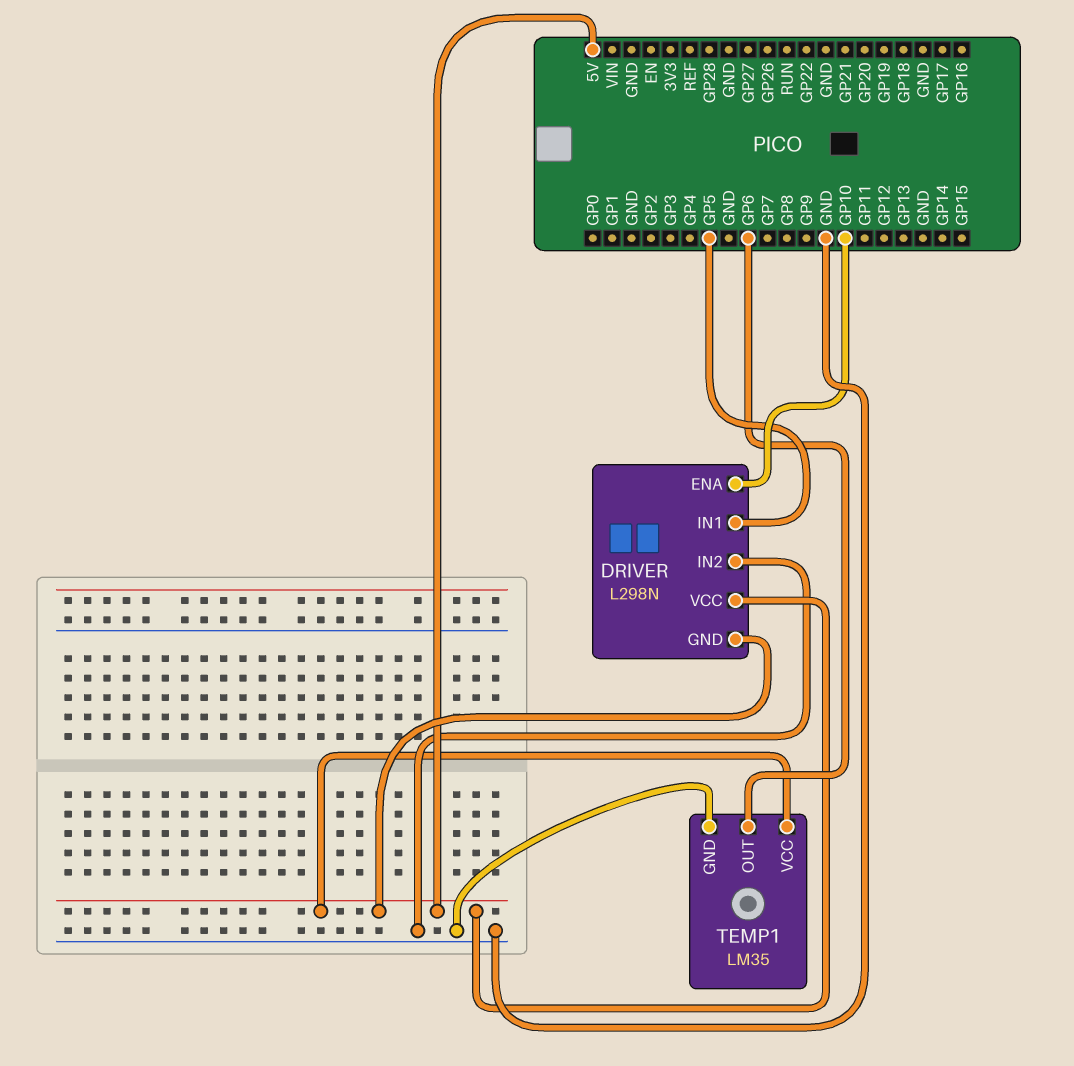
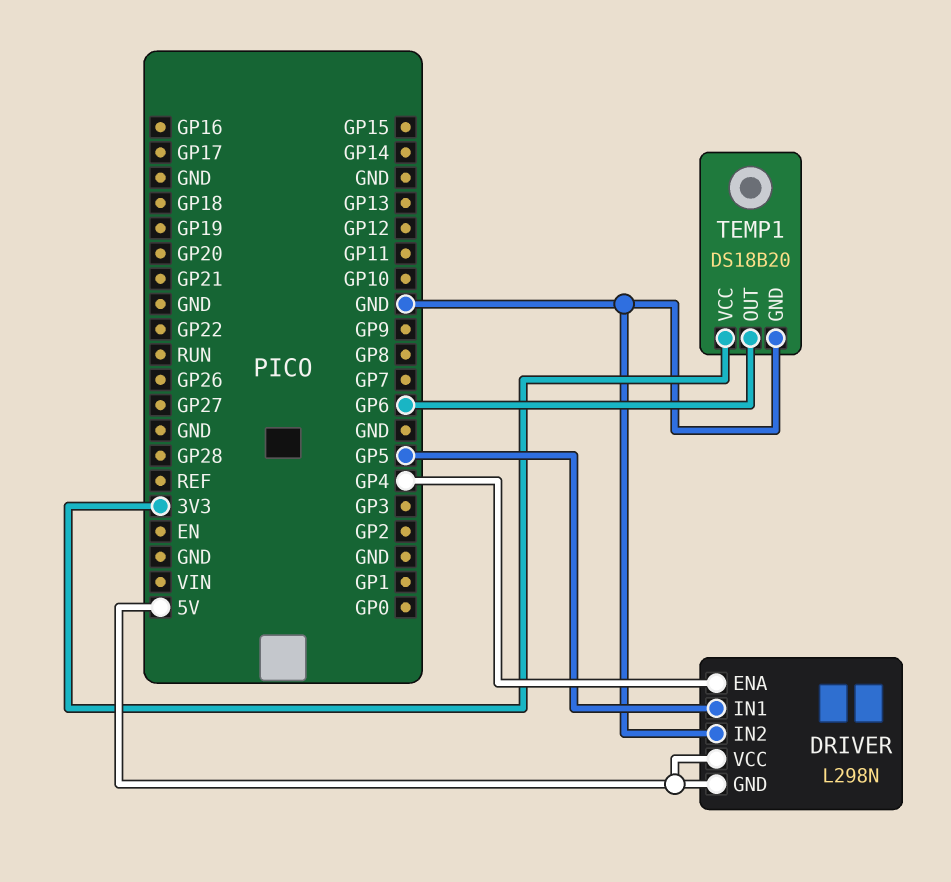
DRIVER pin ENA: GP10 -> GP4
TEMP1: LM35 -> DS18B20
TEMP1 pin VCC: 5V -> 3V3

